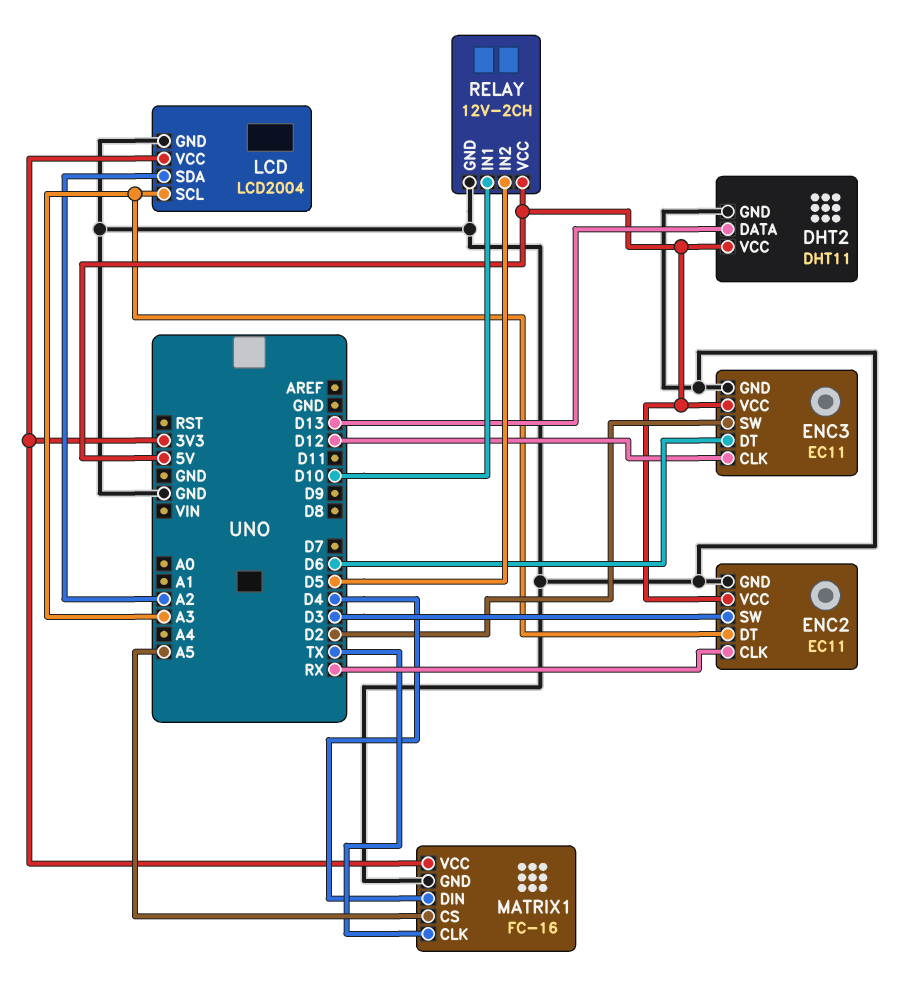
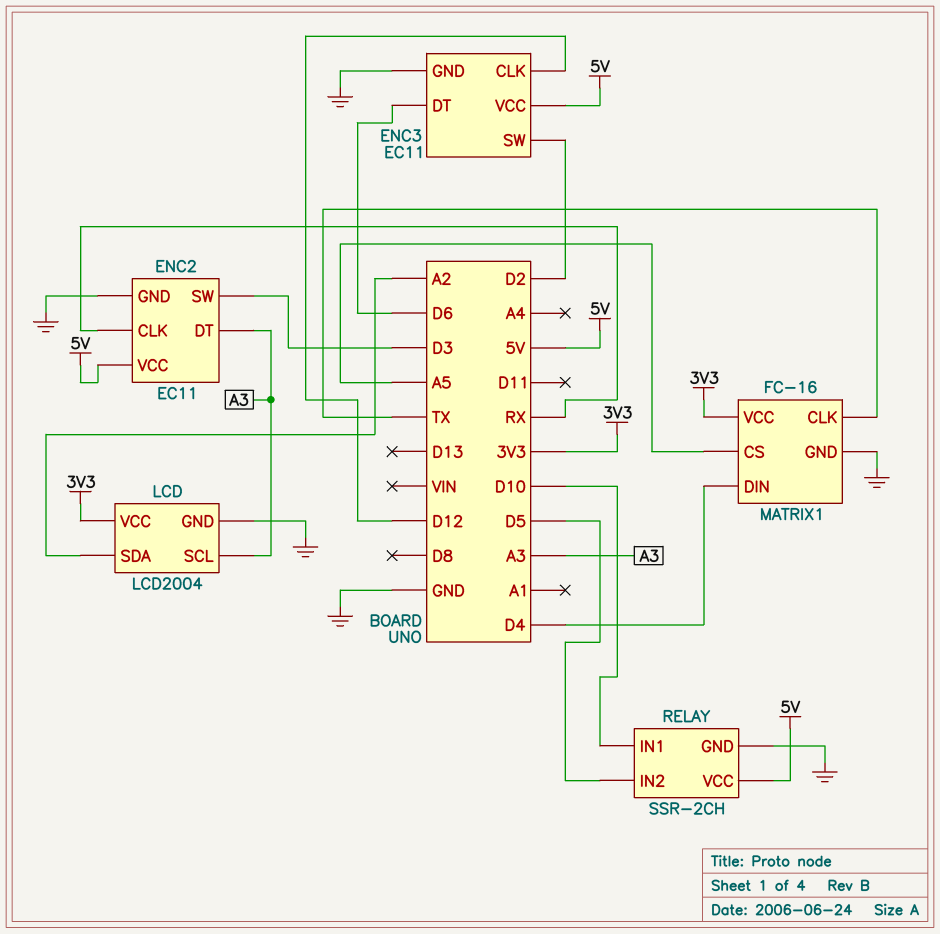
DHT2: DHT11 -> none
DHT2 pin DATA: D13 -> none
DHT2 pin GND: GND -> none
DHT2 pin VCC: 5V -> none
RELAY: 12V-2CH -> SSR-2CH

